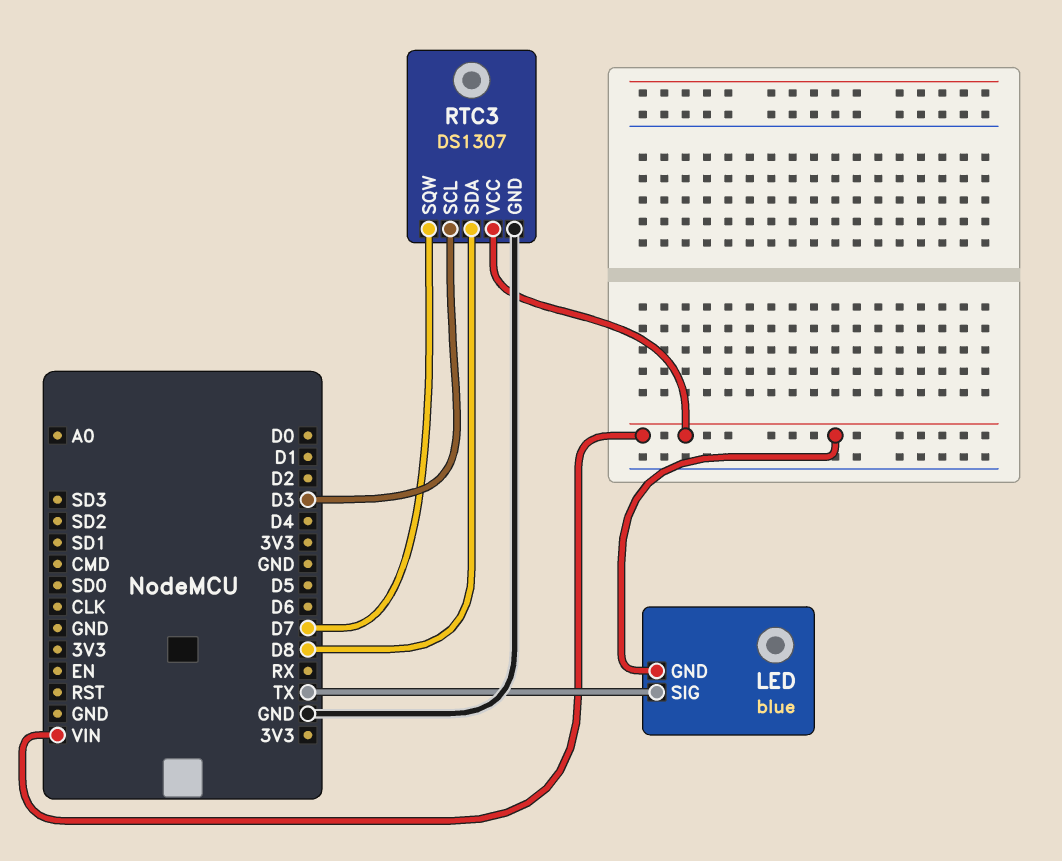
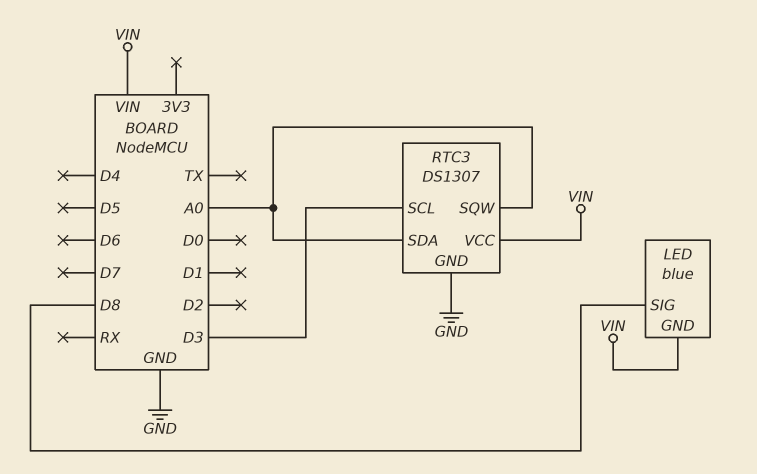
LED pin SIG: TX -> D8
RTC3 pin SDA: D8 -> A0
RTC3 pin SQW: D7 -> A0

